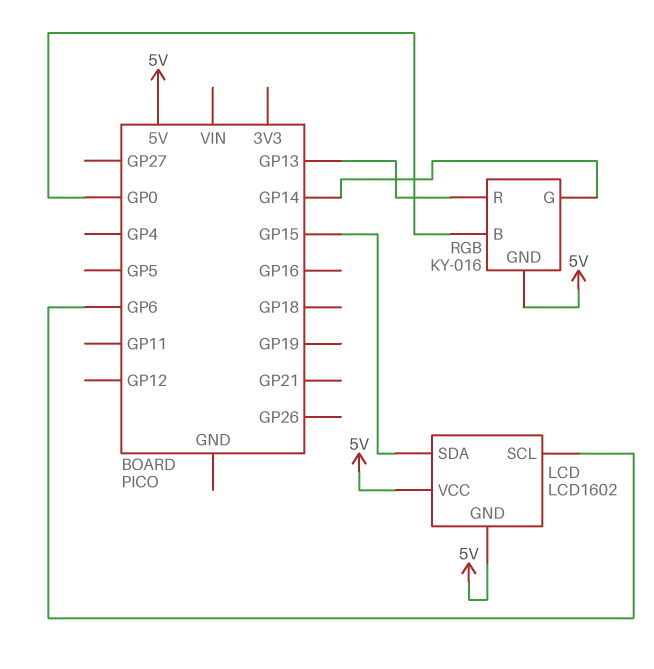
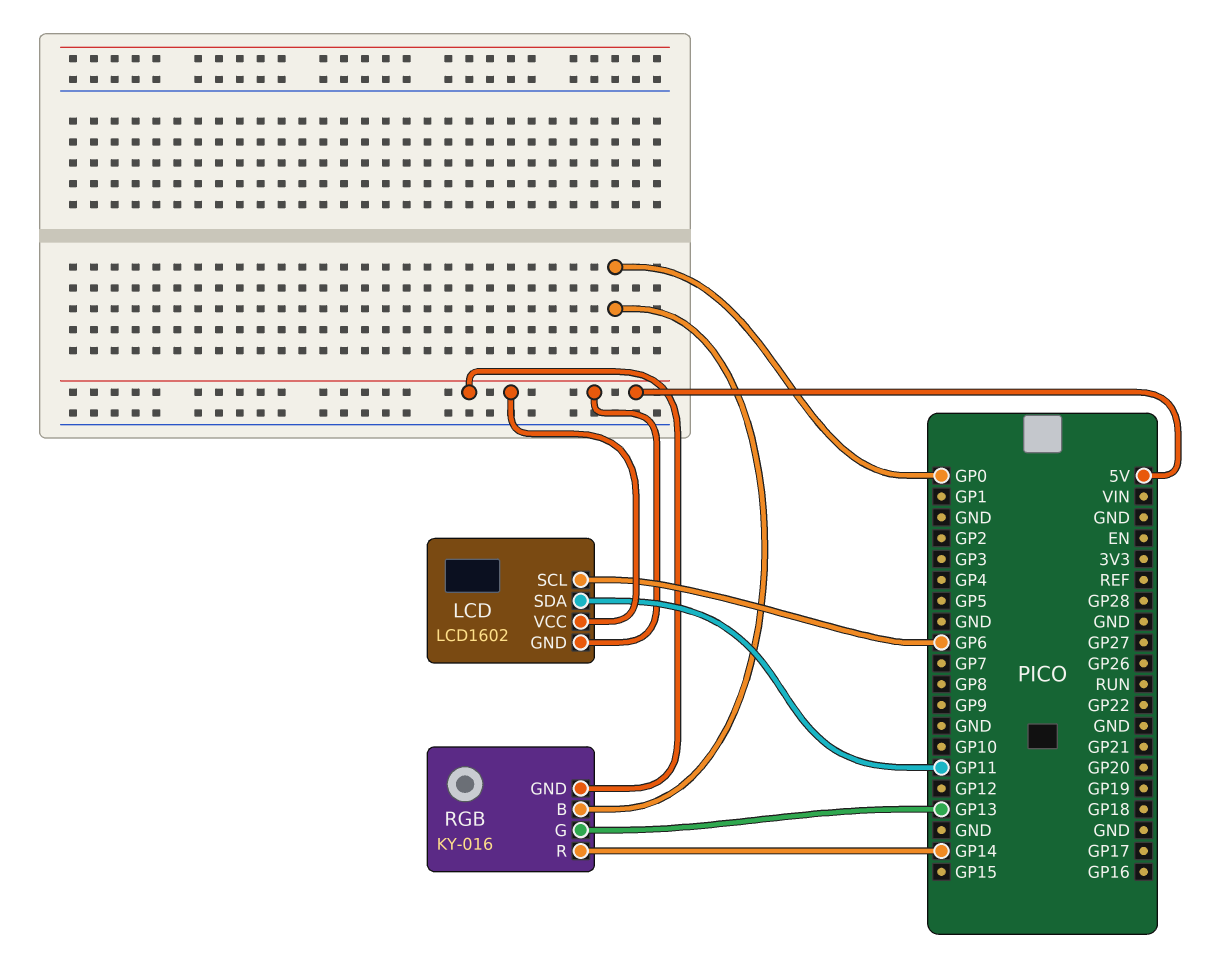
LCD pin SDA: GP15 -> GP11
RGB pin G: GP14 -> GP13
RGB pin R: GP13 -> GP14

